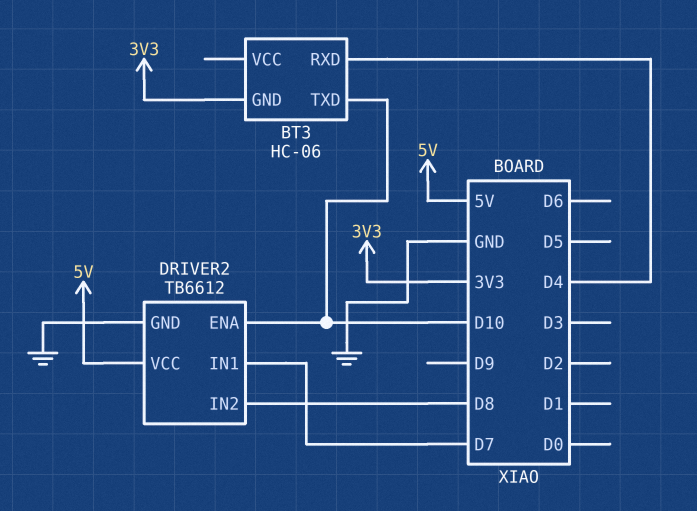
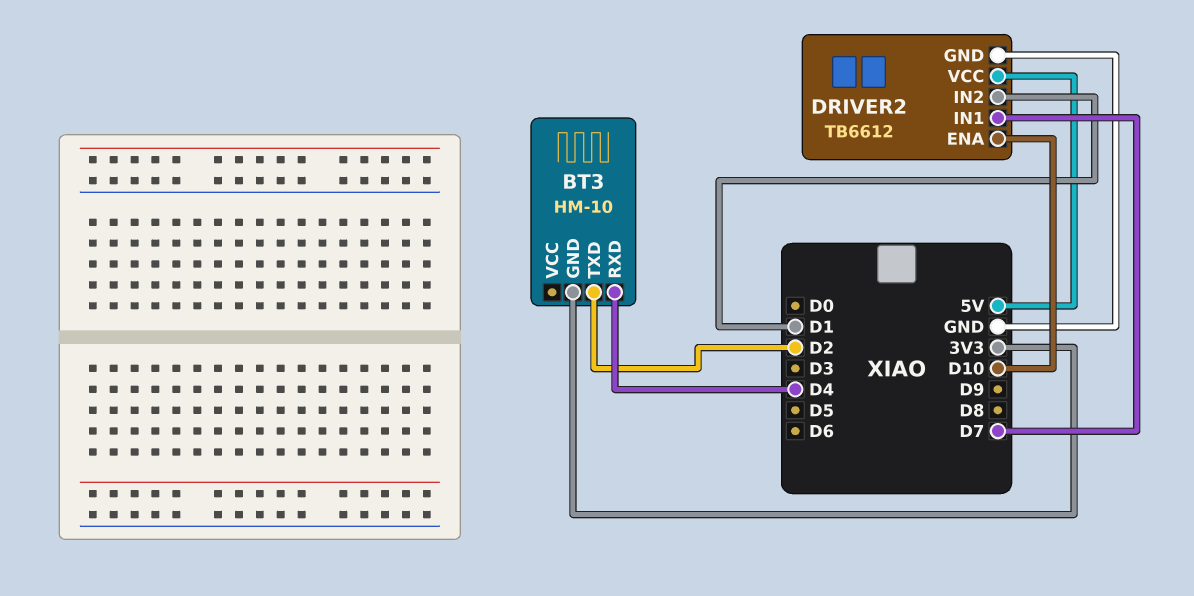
BT3: HC-06 -> HM-10
BT3 pin TXD: D10 -> D2
DRIVER2 pin IN2: D8 -> D1

